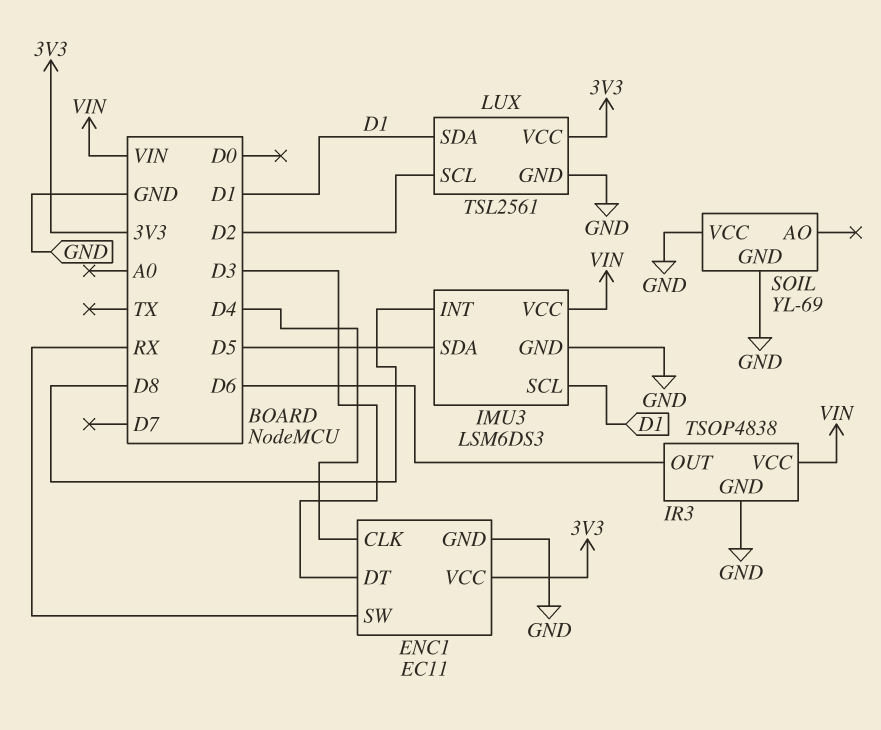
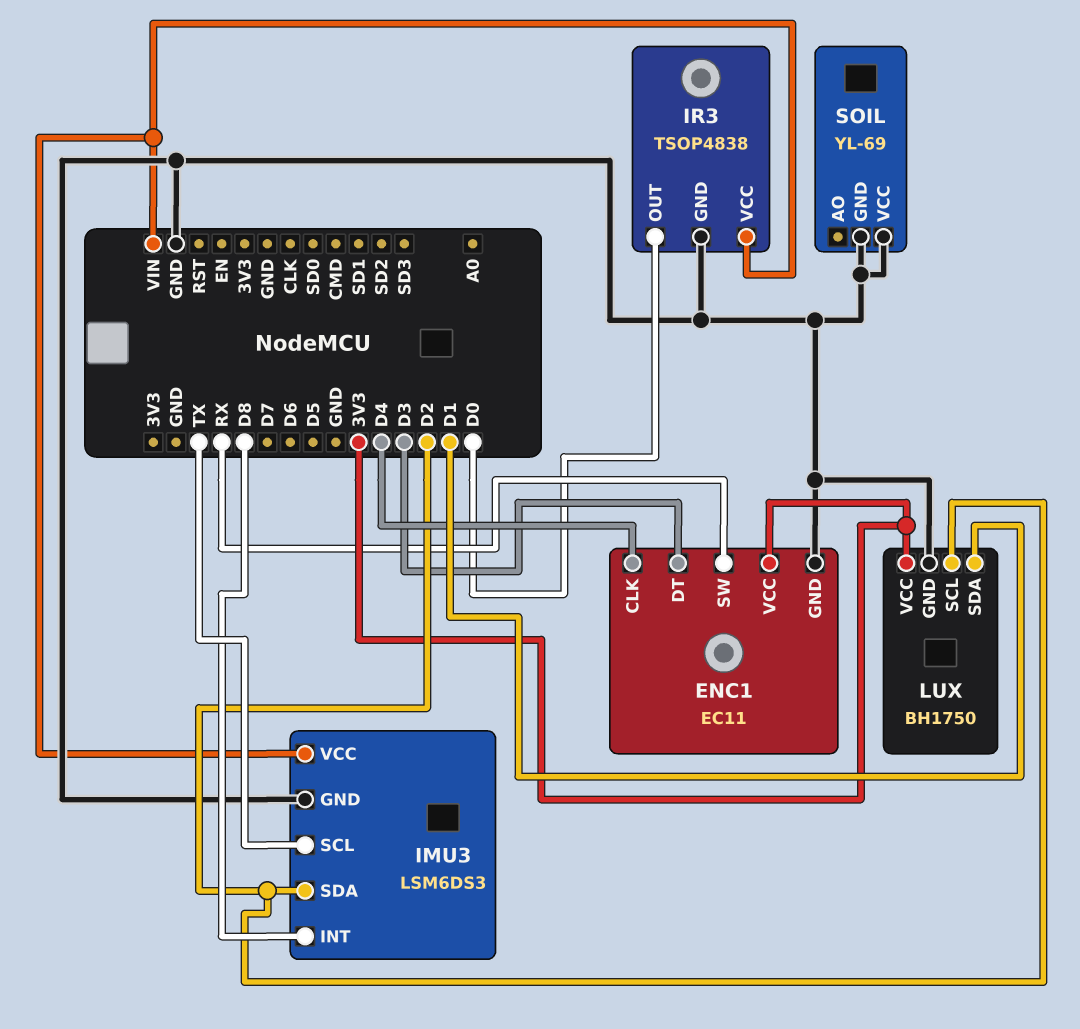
IMU3 pin SCL: D1 -> TX
IMU3 pin SDA: D5 -> D2
IR3 pin OUT: D6 -> D0
LUX: TSL2561 -> BH1750

